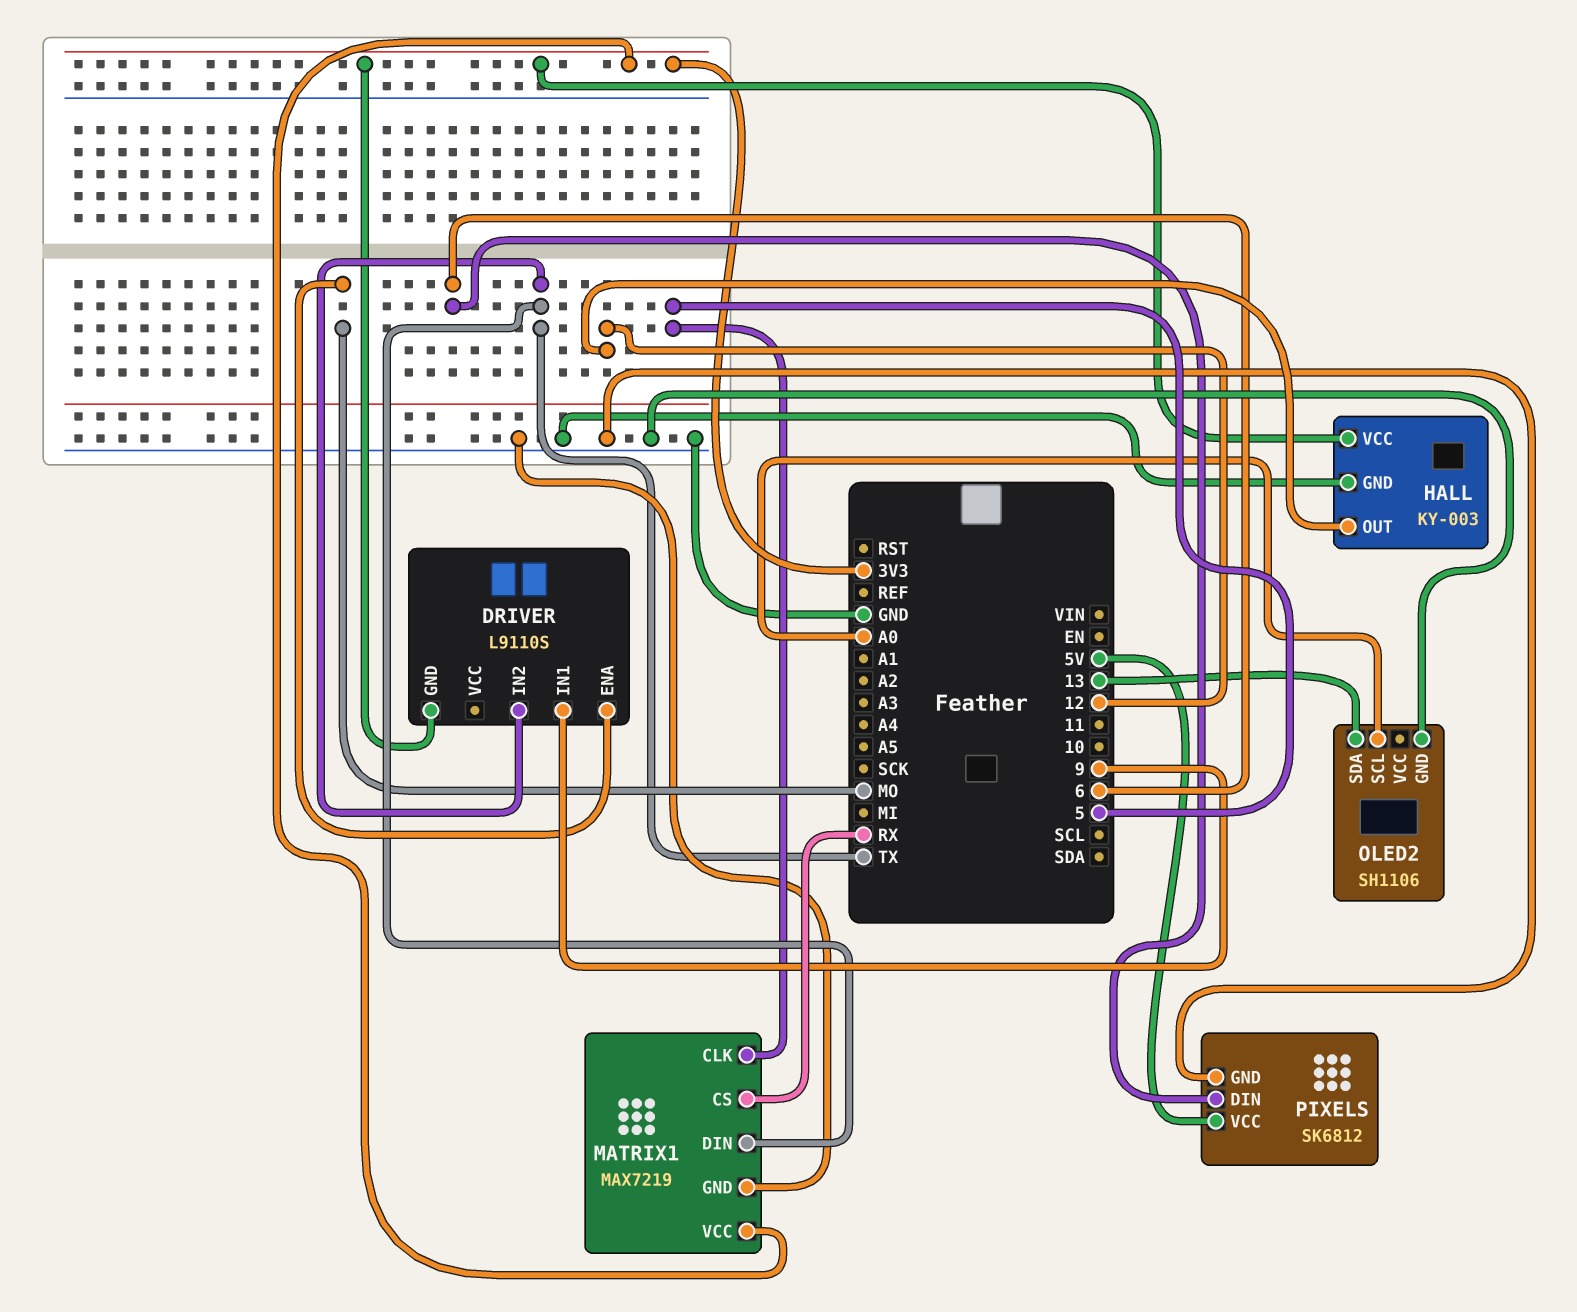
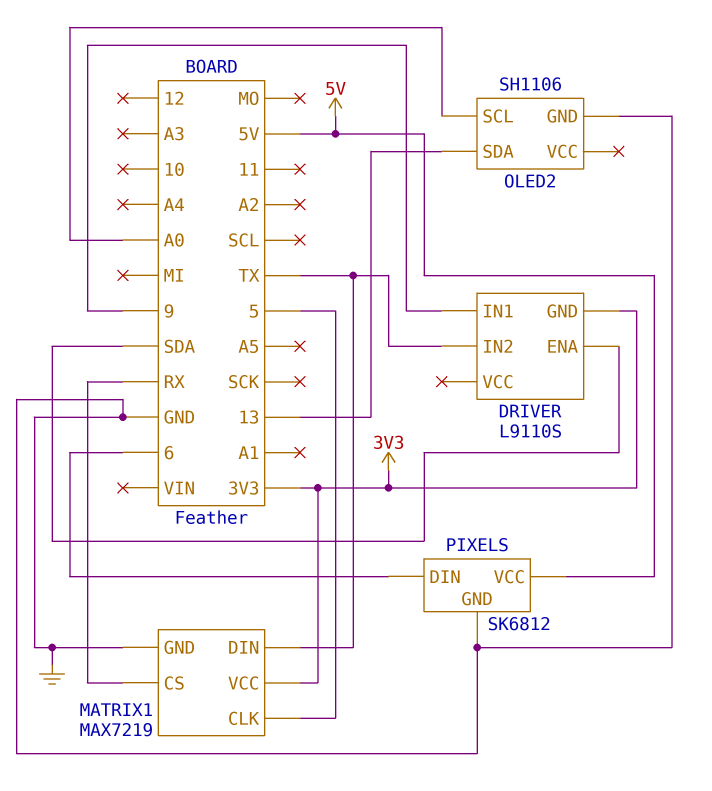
DRIVER pin ENA: MO -> SDA
HALL: KY-003 -> none
HALL pin GND: GND -> none
HALL pin OUT: 12 -> none
HALL pin VCC: 3V3 -> none

